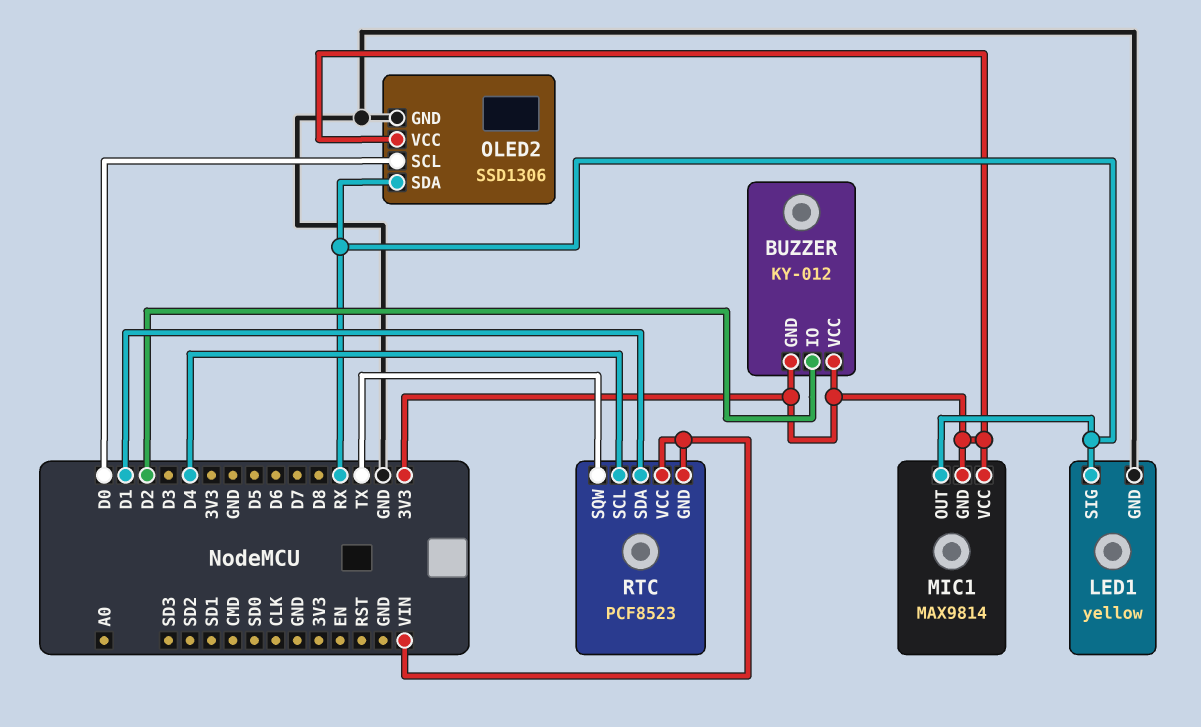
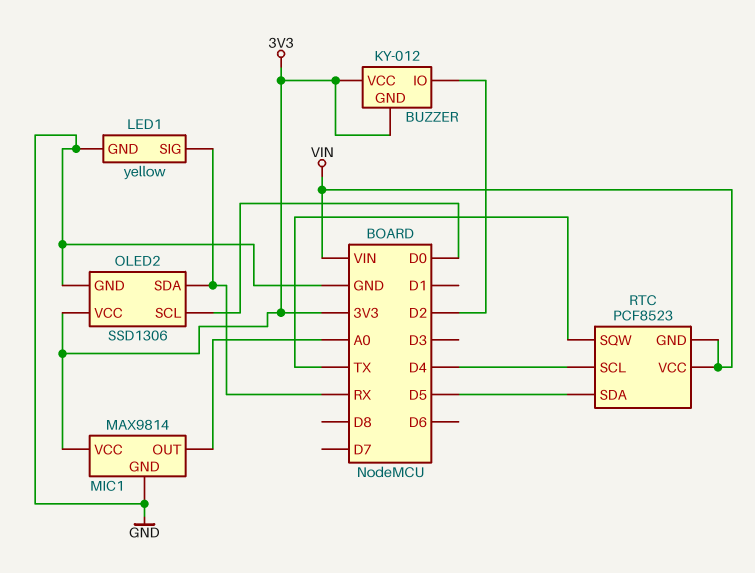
MIC1 pin GND: 3V3 -> GND
MIC1 pin OUT: RX -> A0
RTC pin SDA: D1 -> D5

